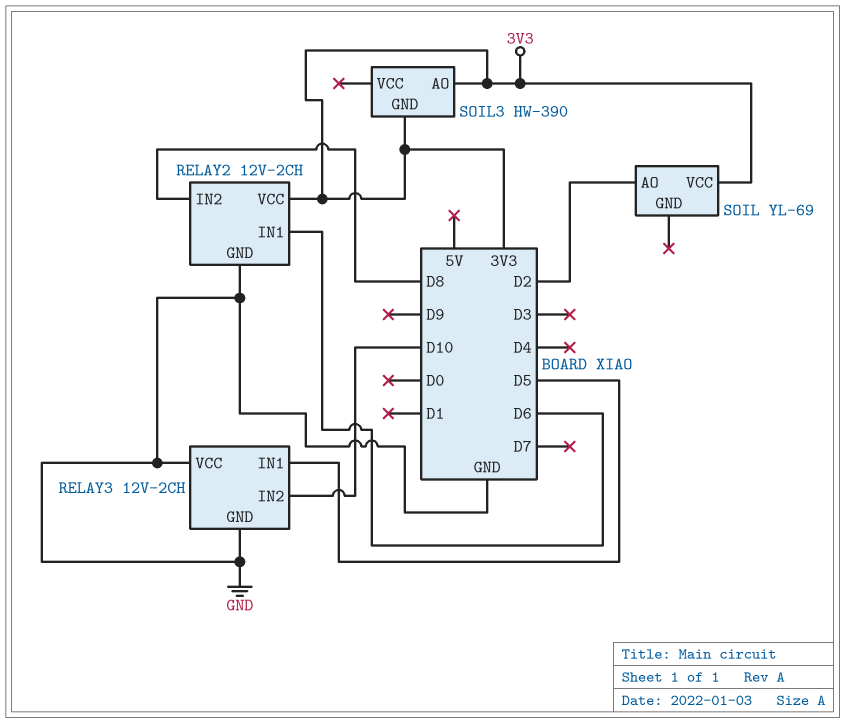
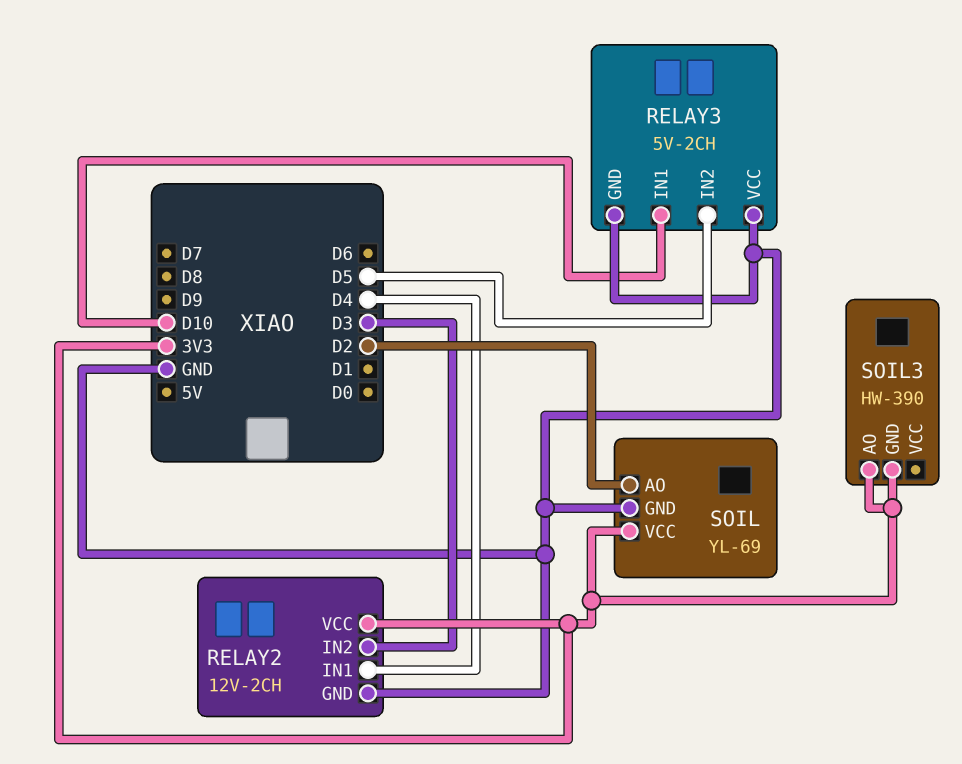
RELAY2 pin IN1: D6 -> D4
RELAY2 pin IN2: D8 -> D3
RELAY3: 12V-2CH -> 5V-2CH
RELAY3 pin IN1: D5 -> D10
RELAY3 pin IN2: D10 -> D5
SOIL pin GND: none -> GND

